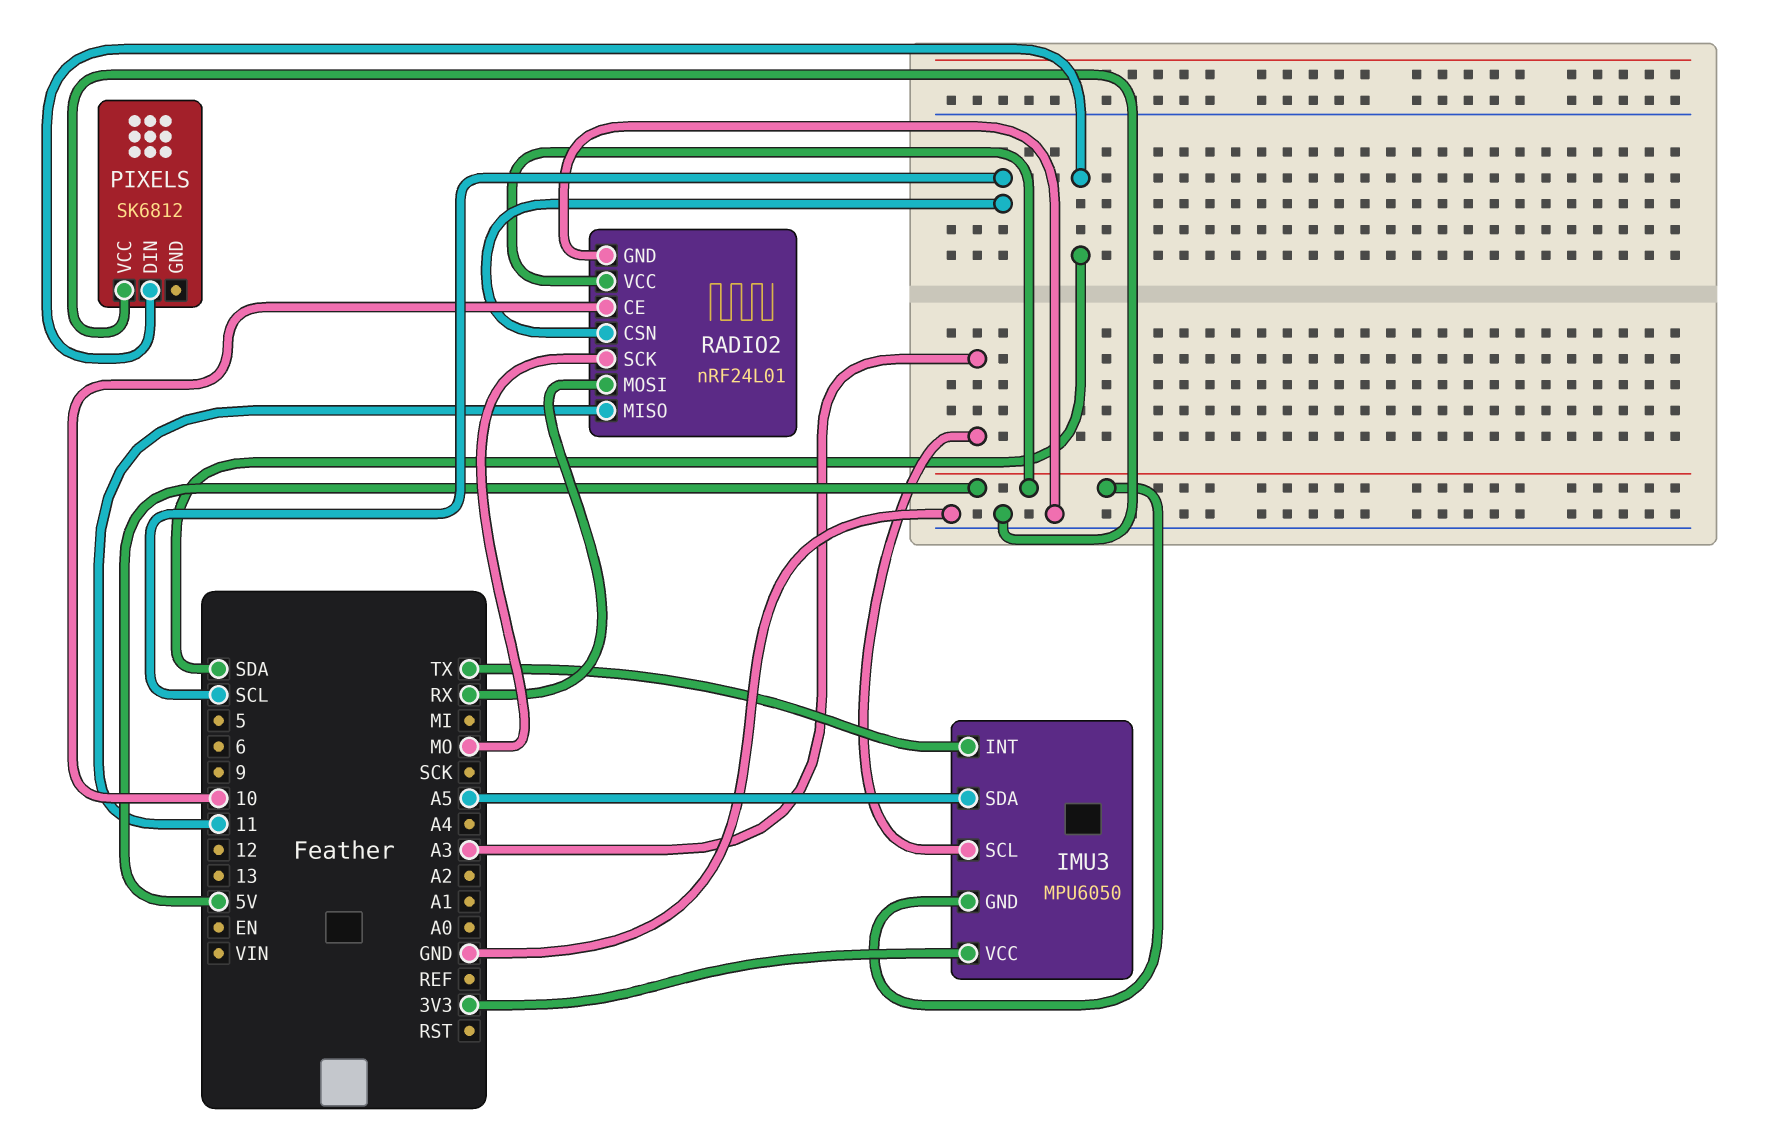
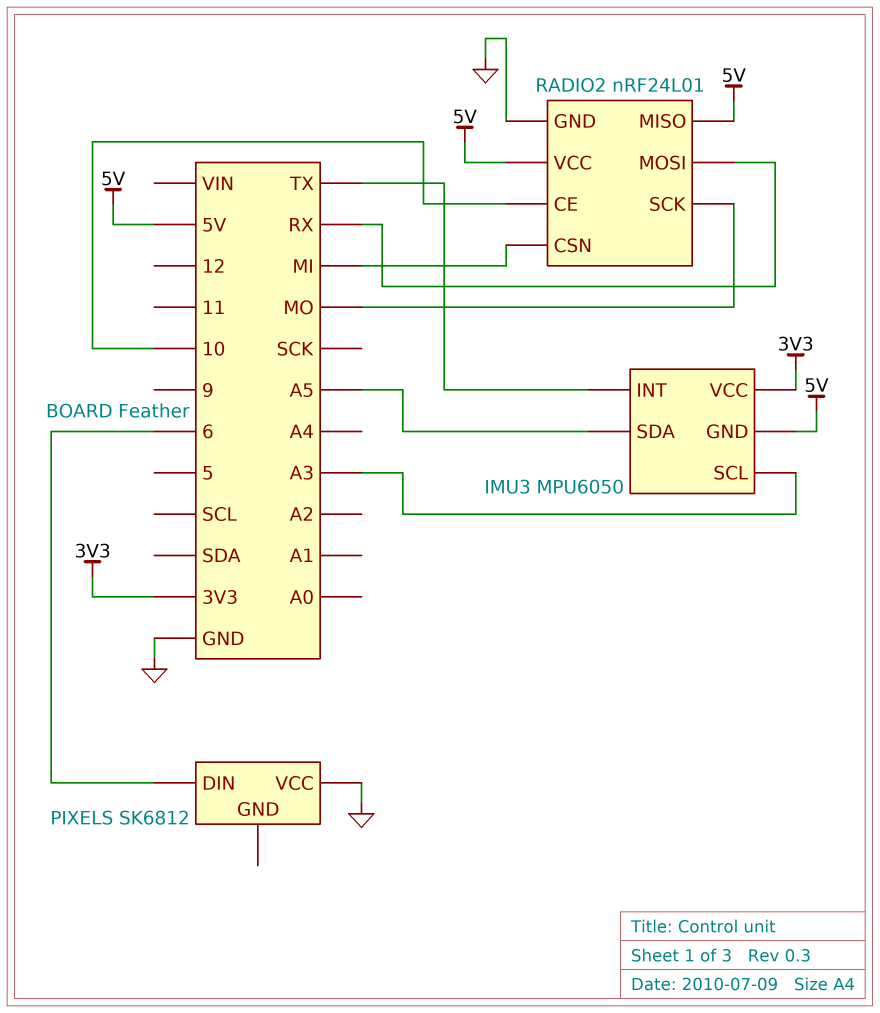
PIXELS pin DIN: SDA -> 6
RADIO2 pin CSN: SCL -> MI
RADIO2 pin MISO: 11 -> 5V

